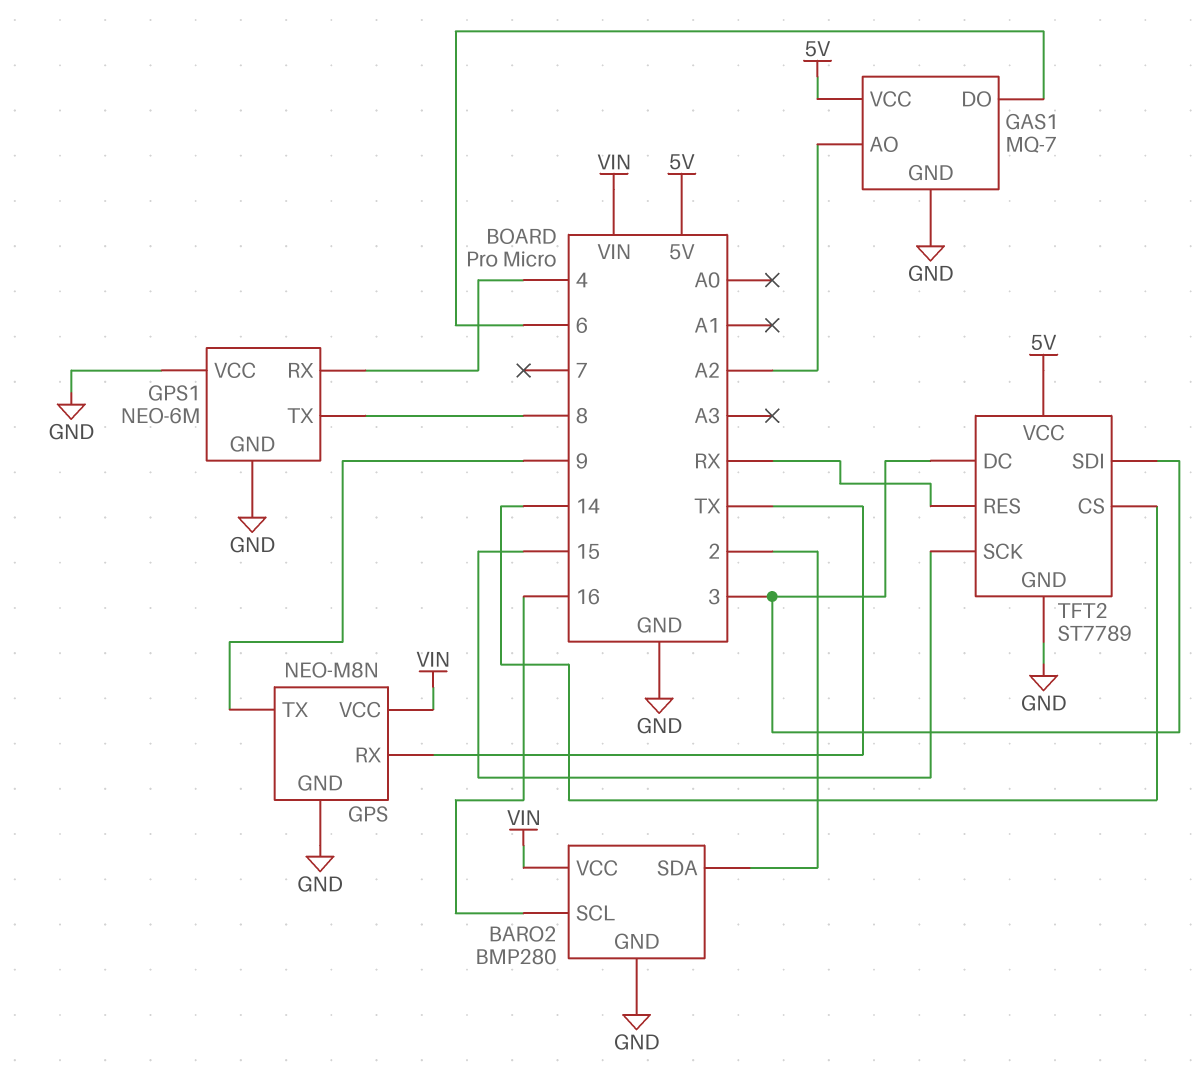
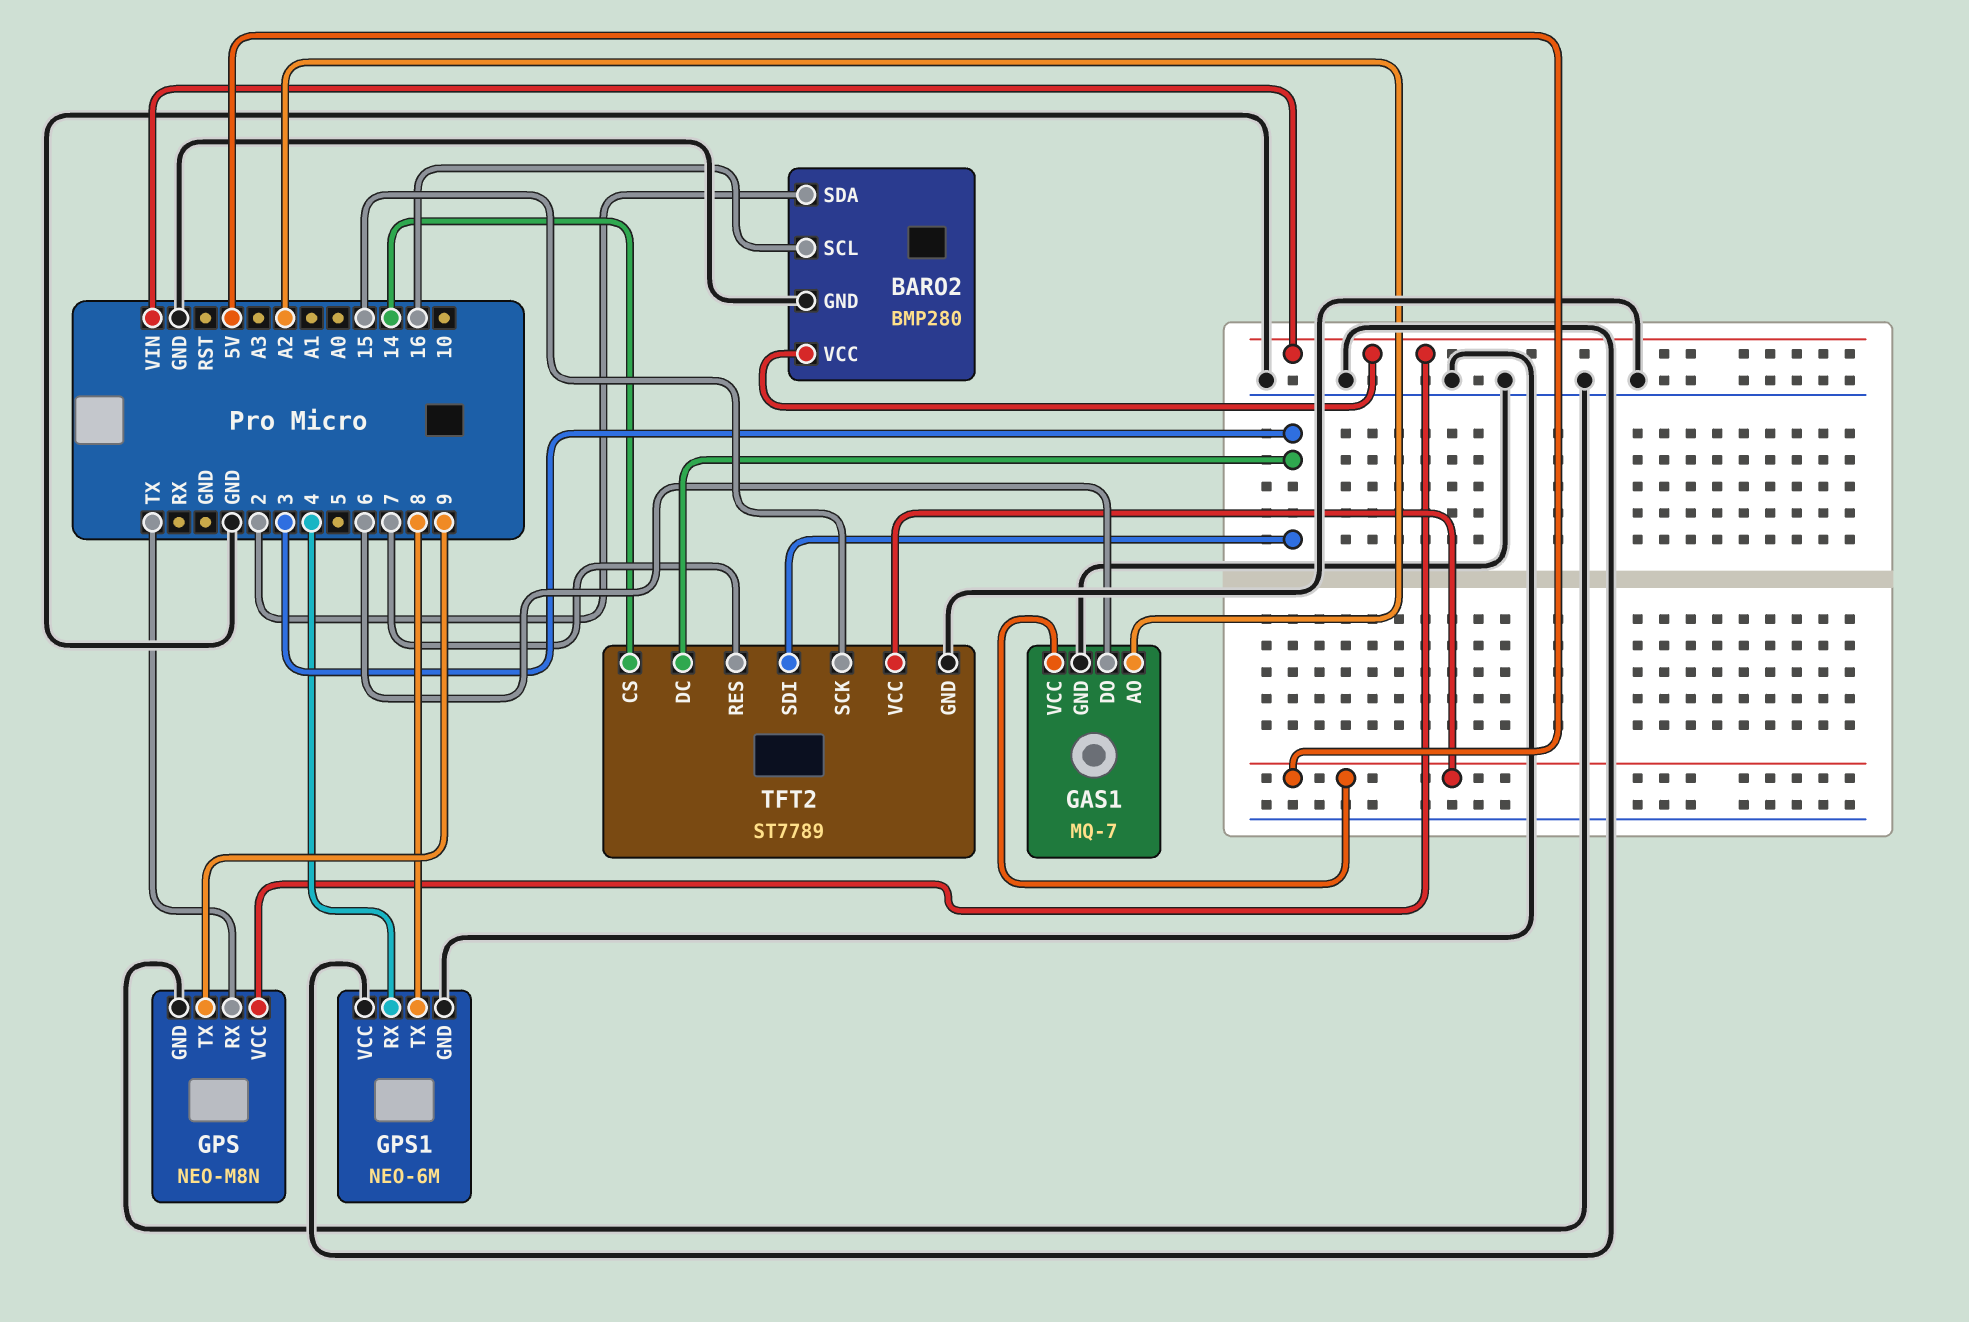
TFT2 pin RES: RX -> 7

